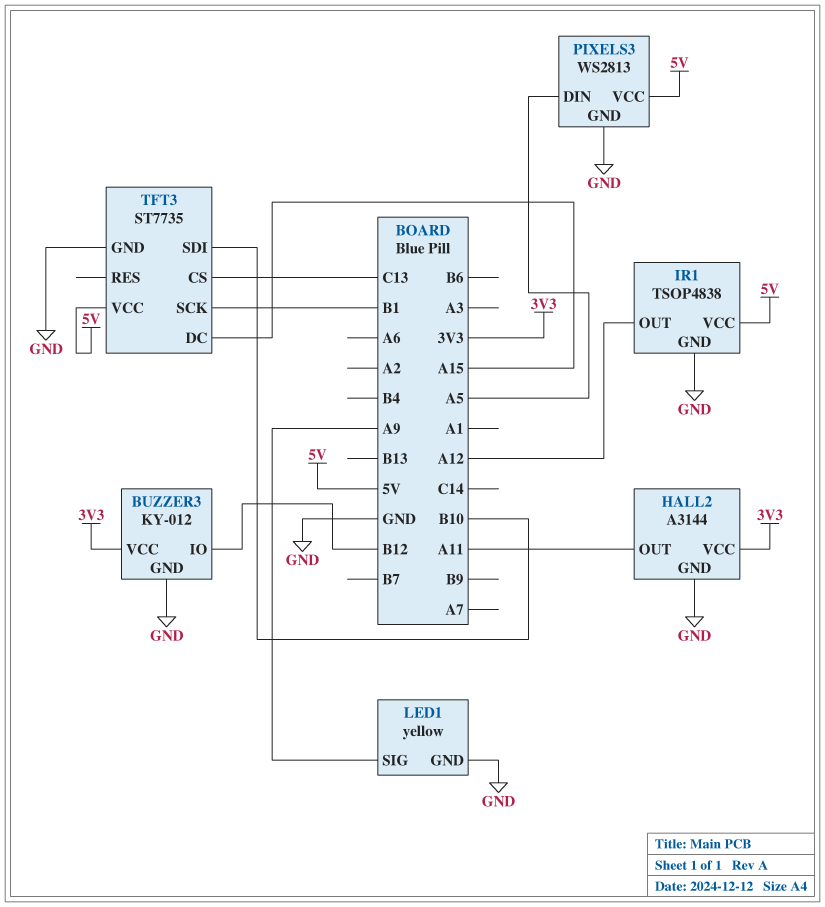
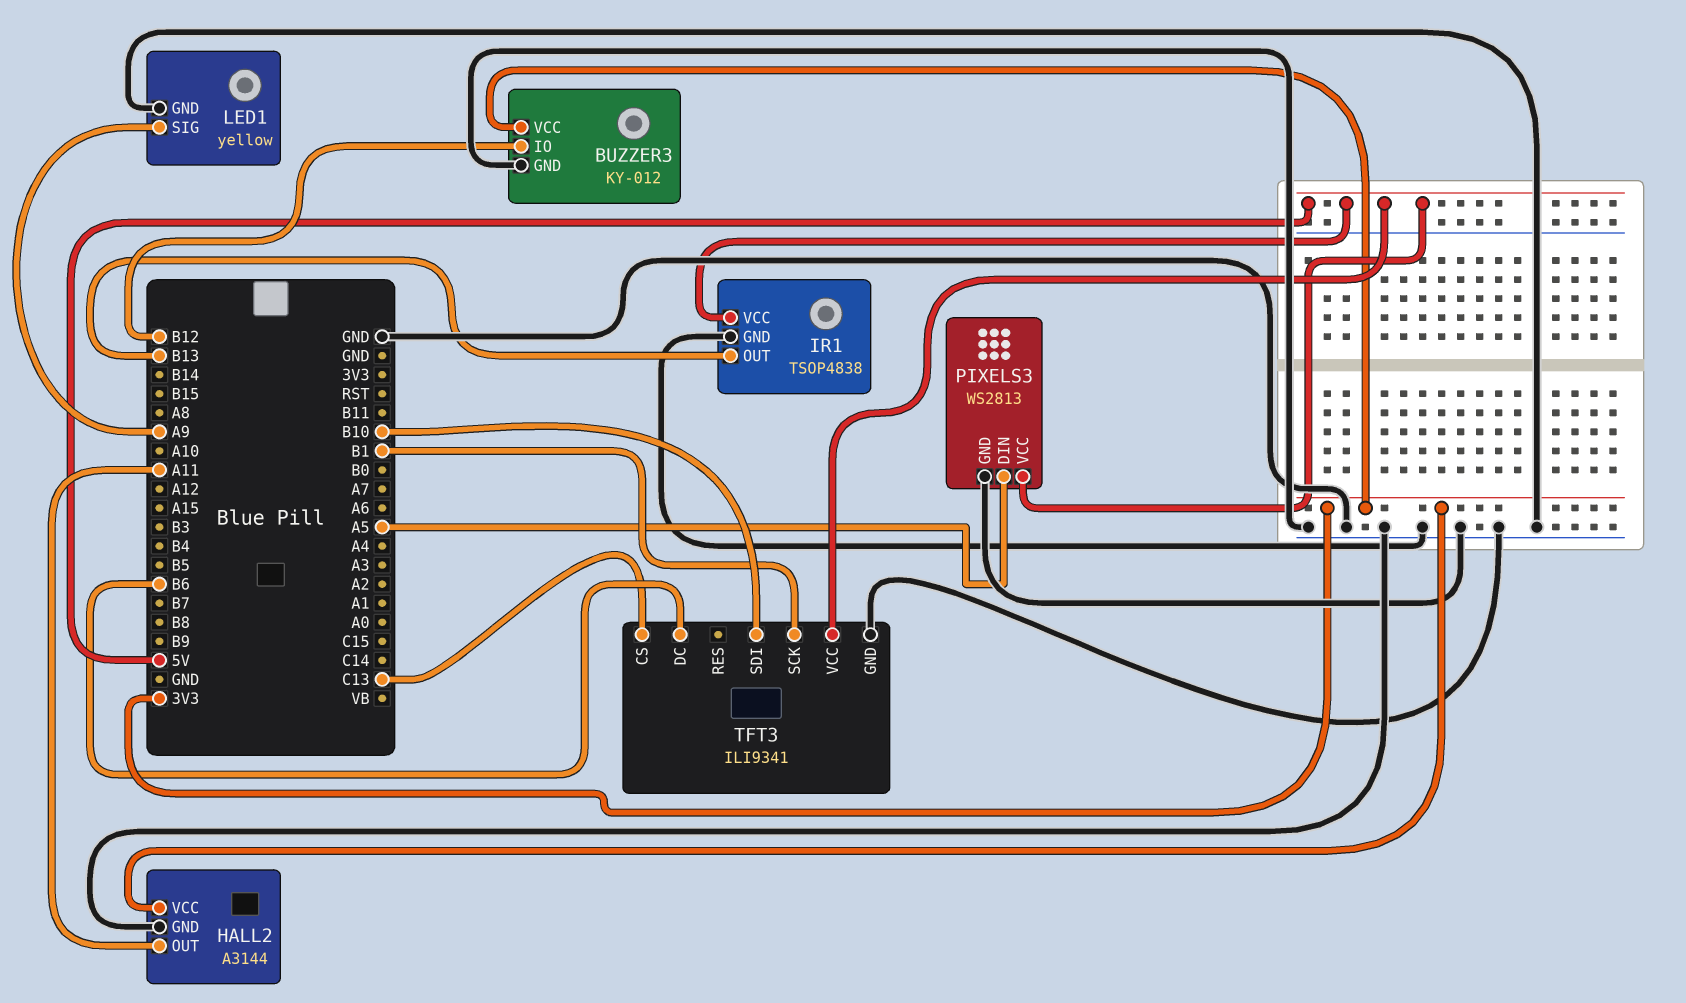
IR1 pin OUT: A12 -> B13
TFT3: ST7735 -> ILI9341
TFT3 pin DC: A15 -> B6

